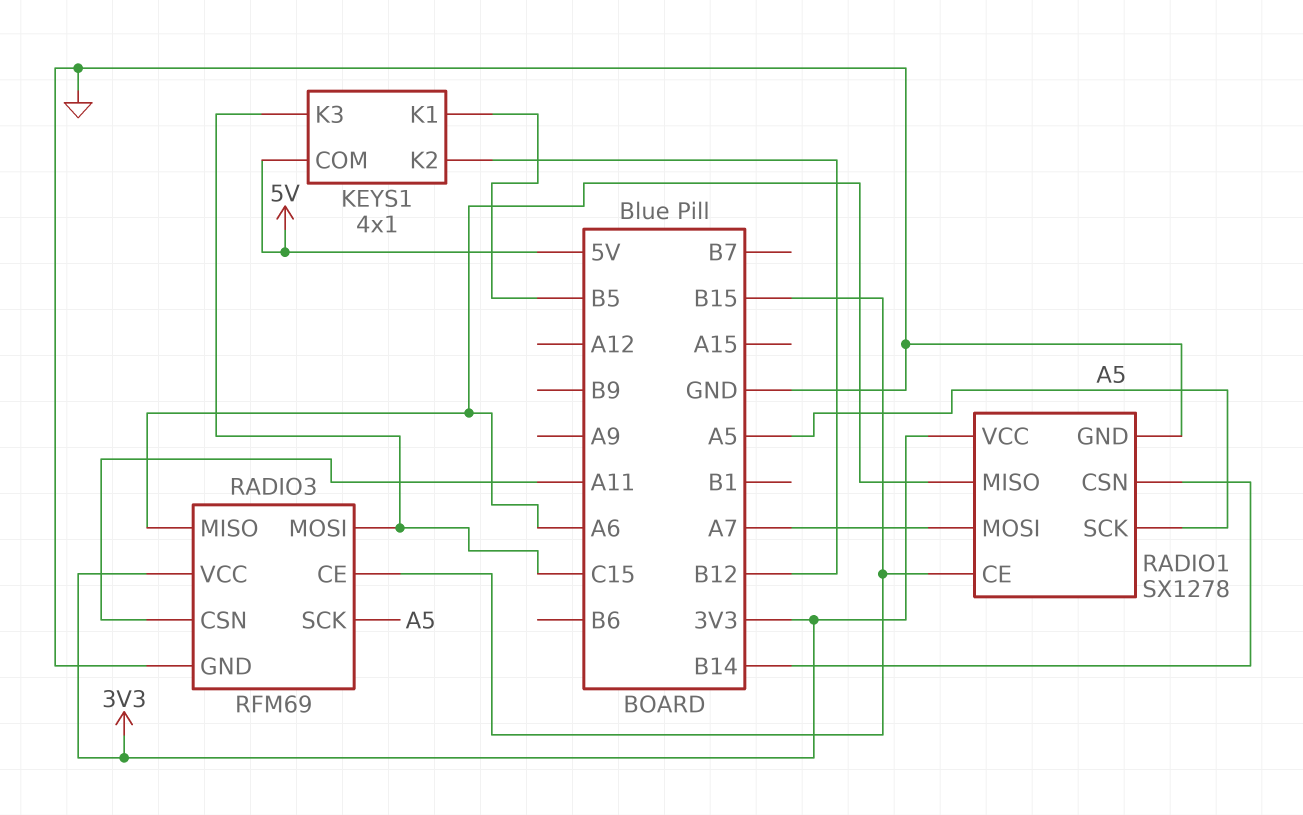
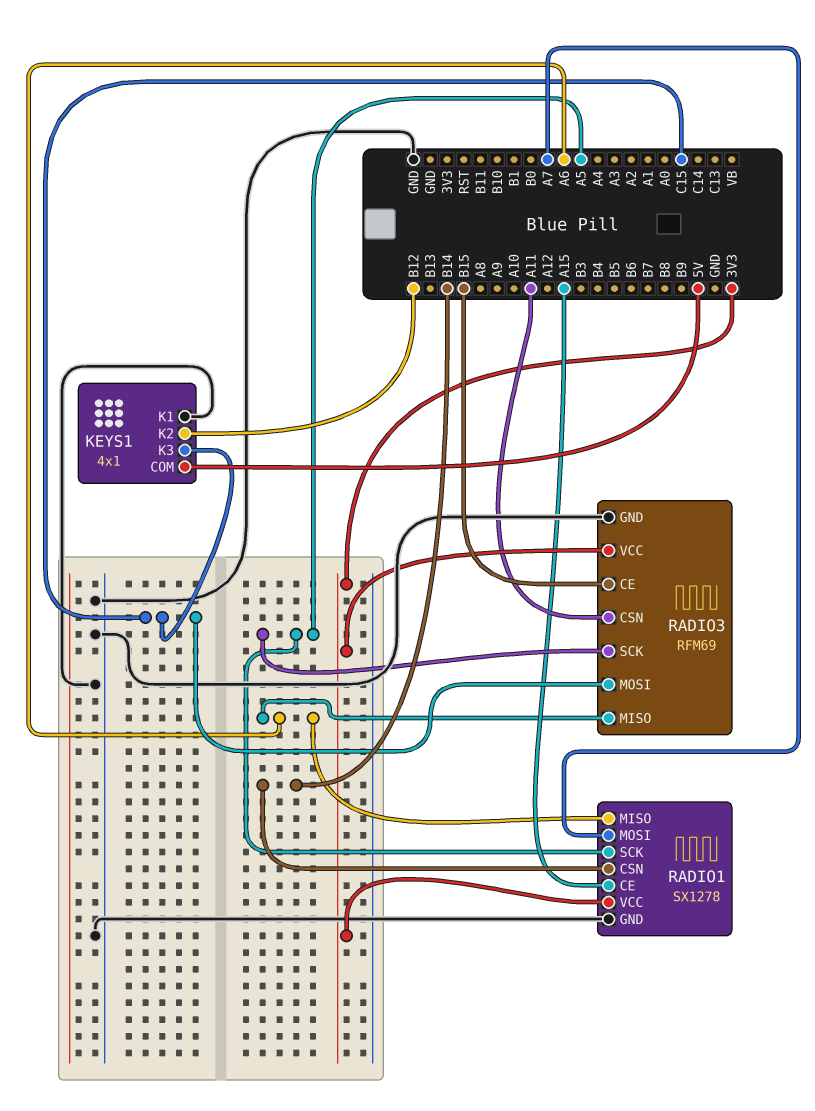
KEYS1 pin K1: B5 -> GND
RADIO1 pin CE: B15 -> A15

